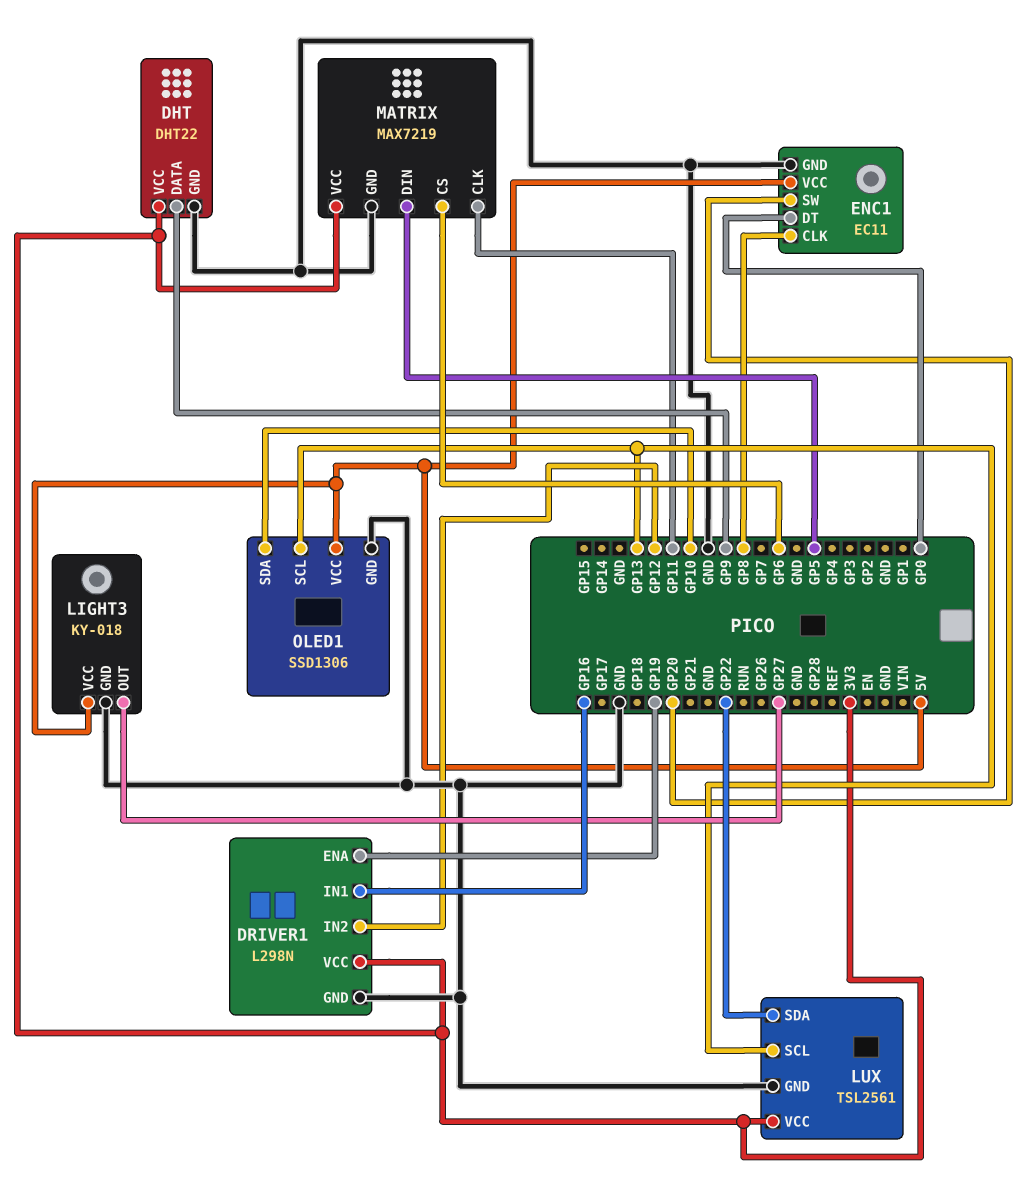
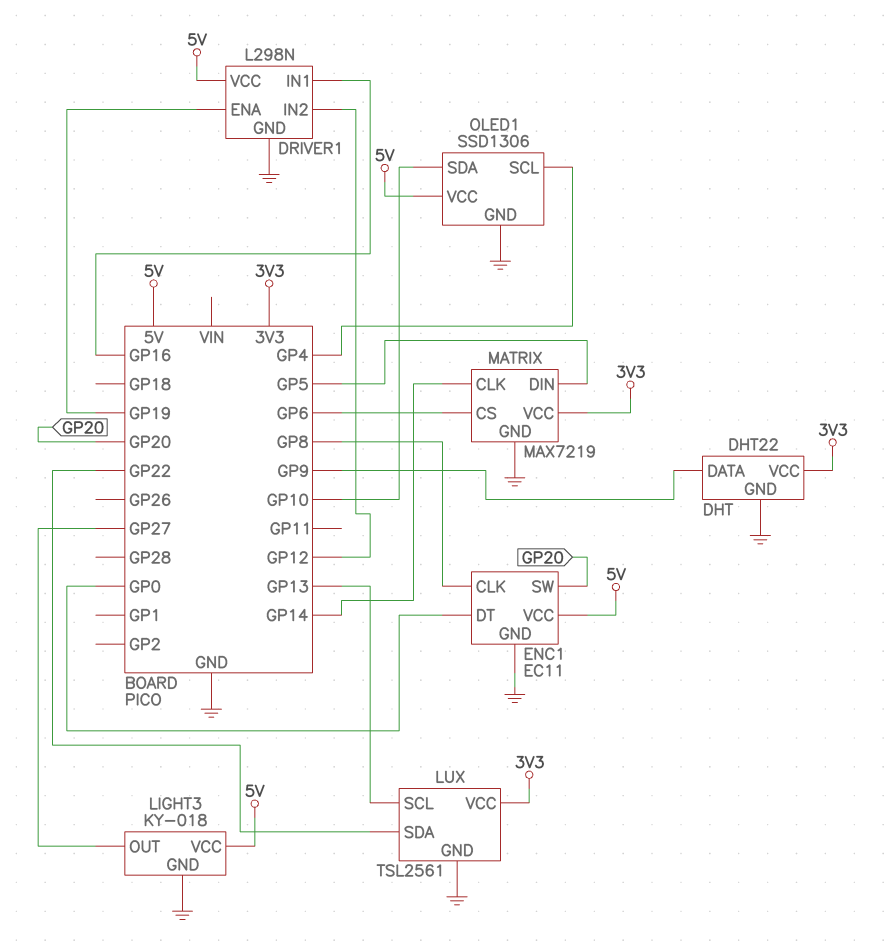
DRIVER1 pin VCC: 3V3 -> 5V
MATRIX pin CLK: GP11 -> GP14
OLED1 pin SCL: GP13 -> GP4

